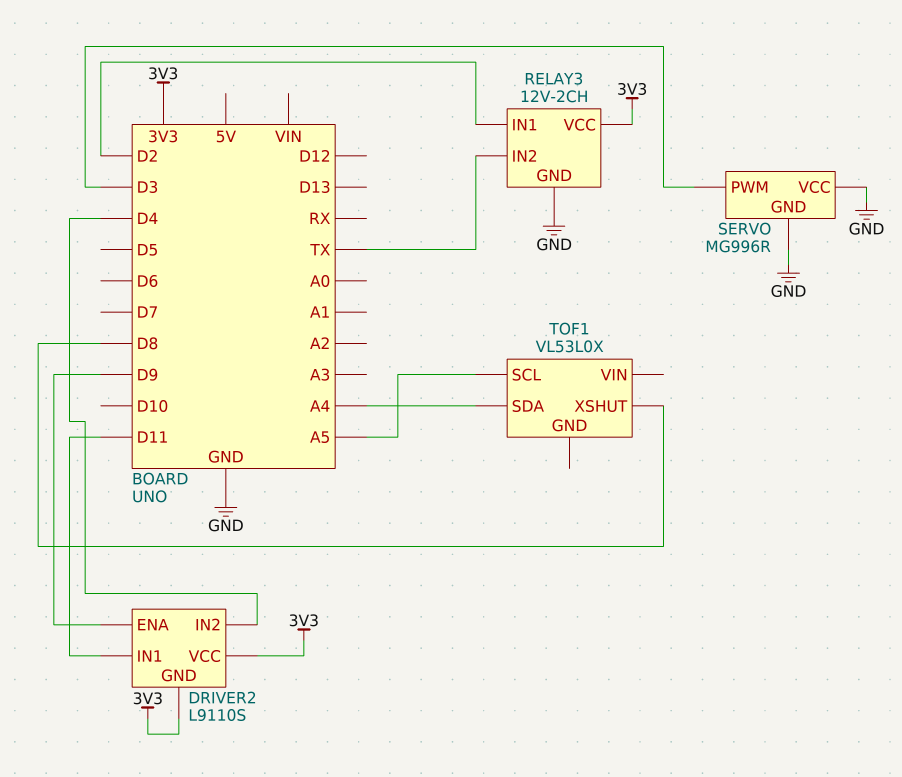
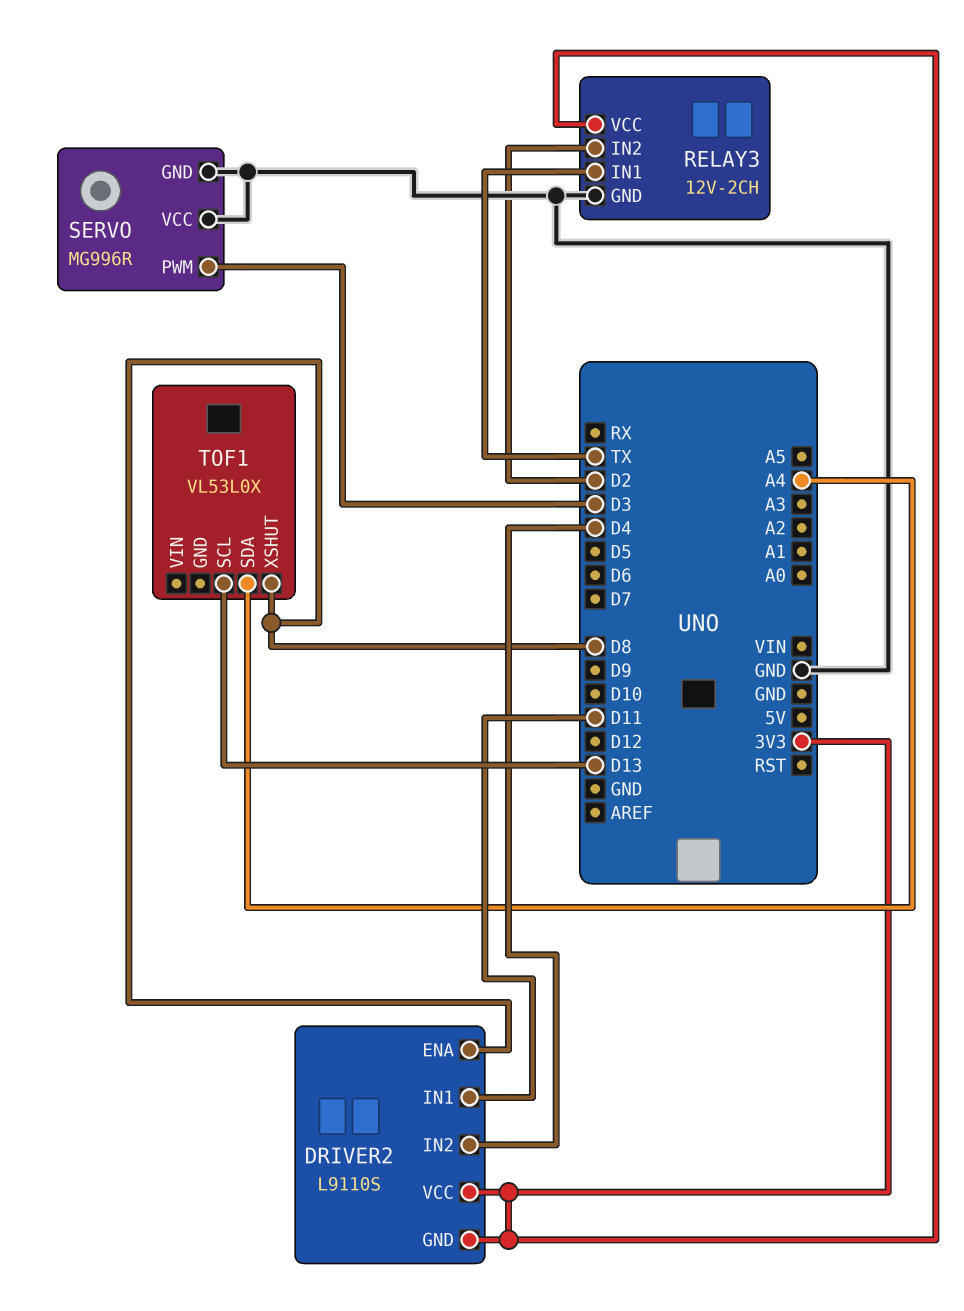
DRIVER2 pin ENA: D9 -> D8
RELAY3 pin IN1: D2 -> TX
RELAY3 pin IN2: TX -> D2
TOF1 pin SCL: A5 -> D13

